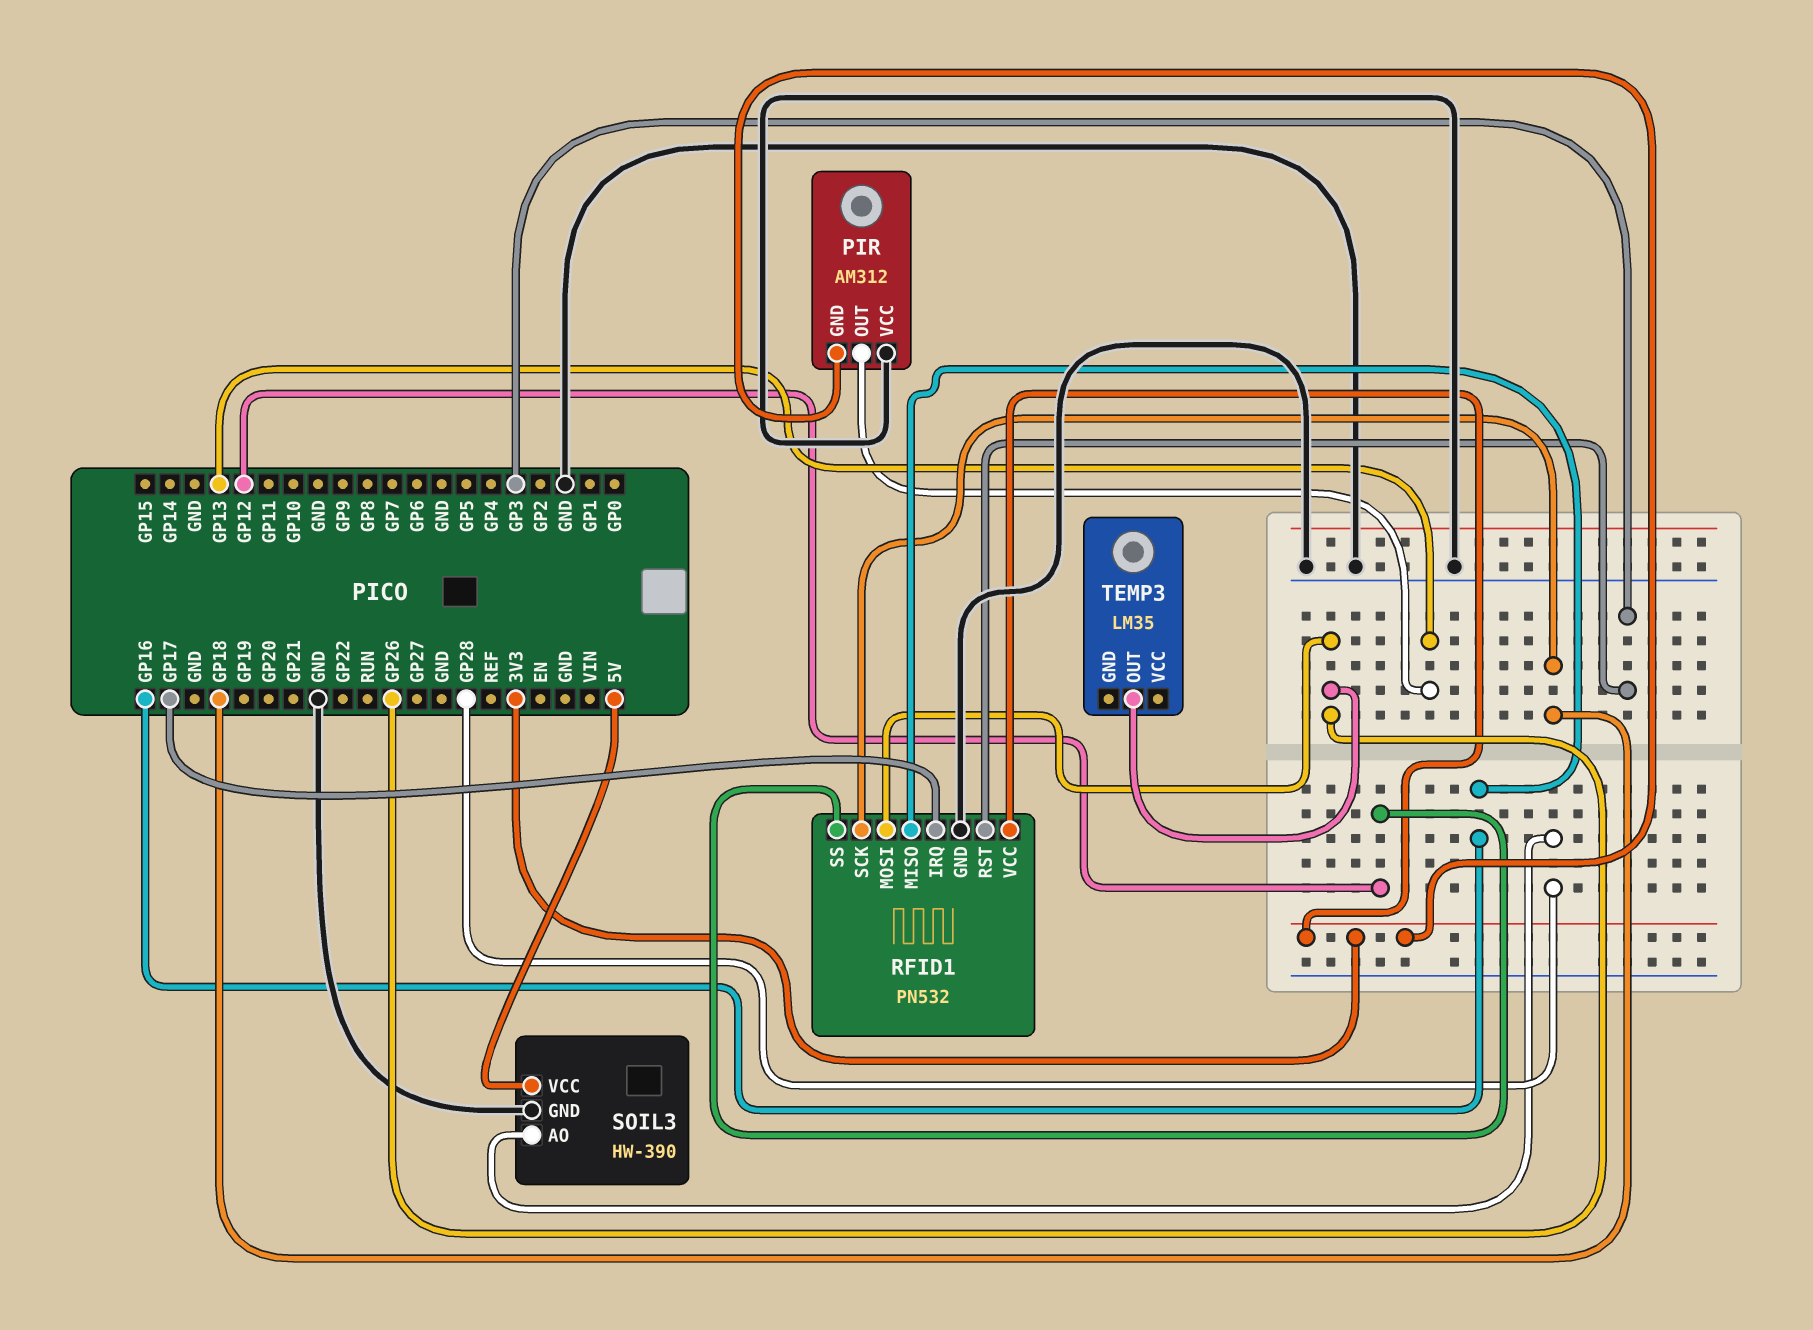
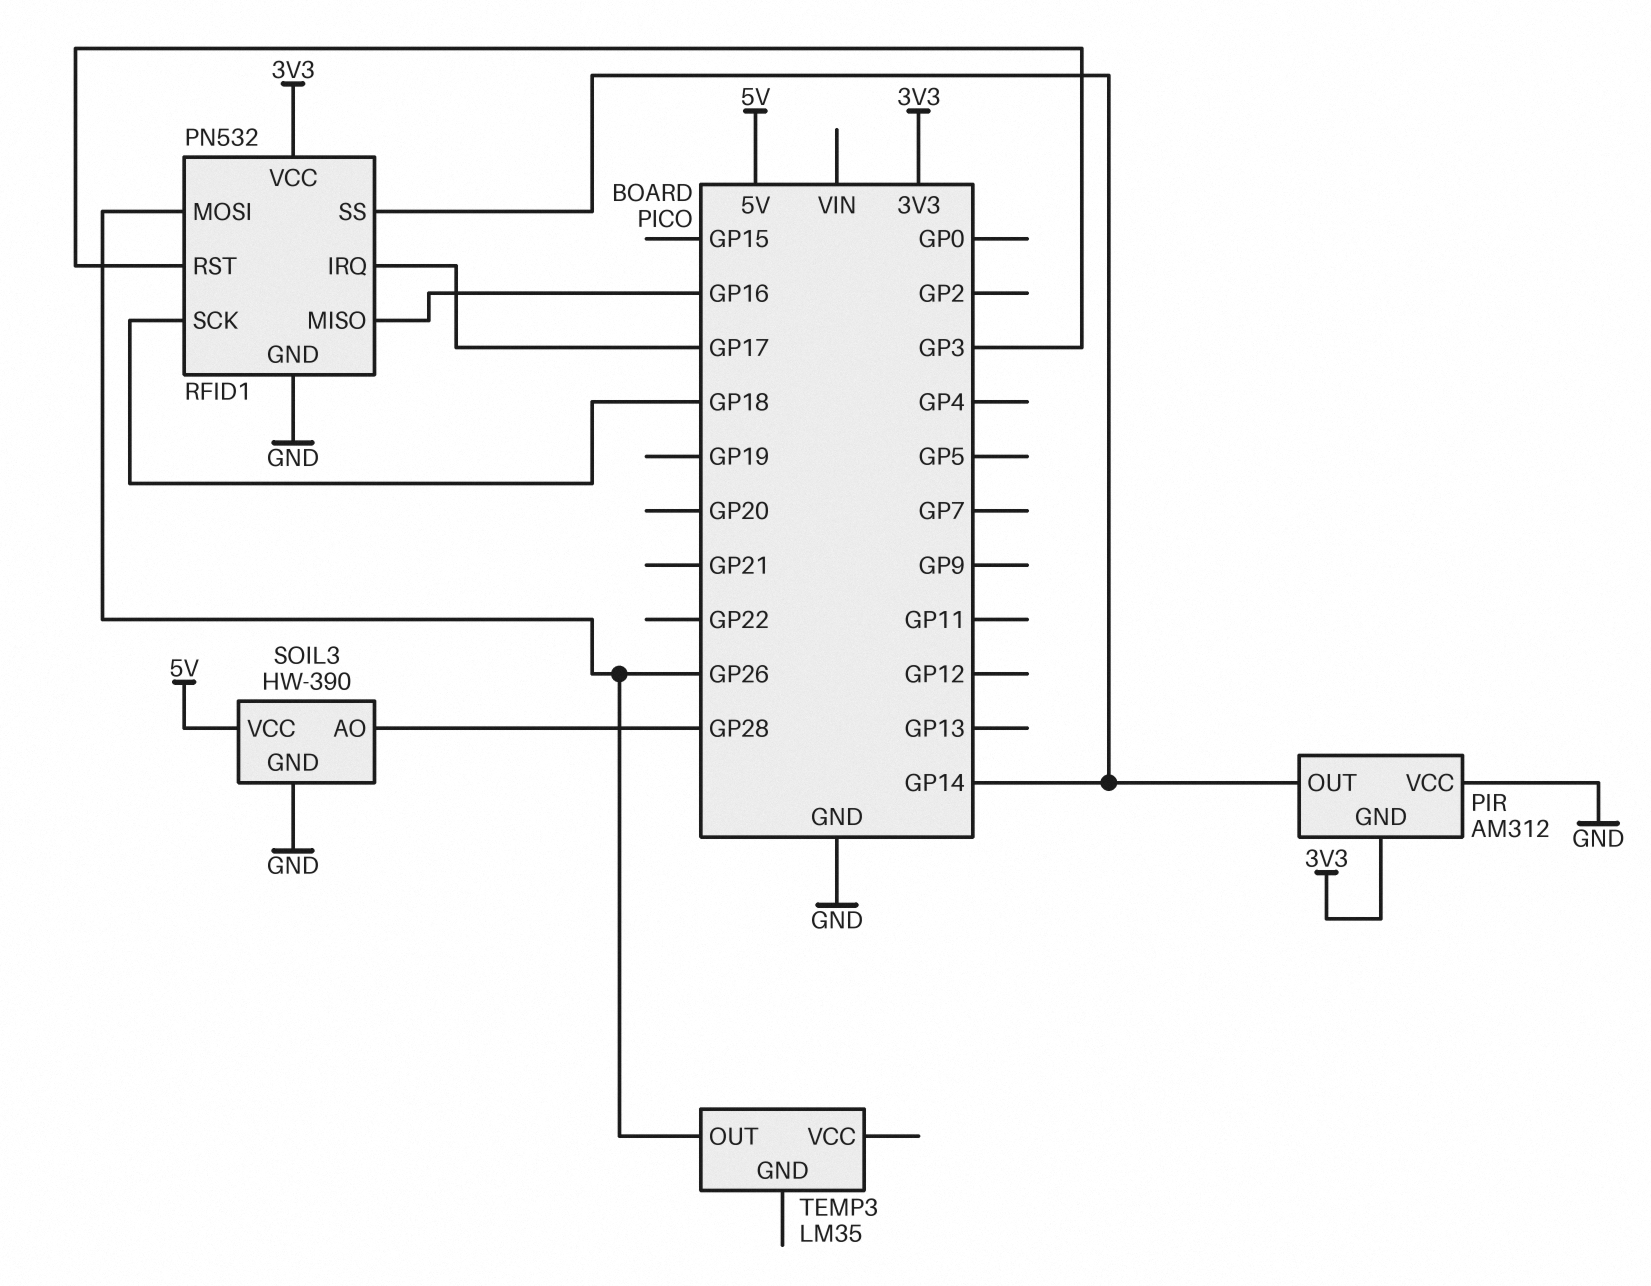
PIR pin OUT: GP13 -> GP14
RFID1 pin SS: GP12 -> GP14

